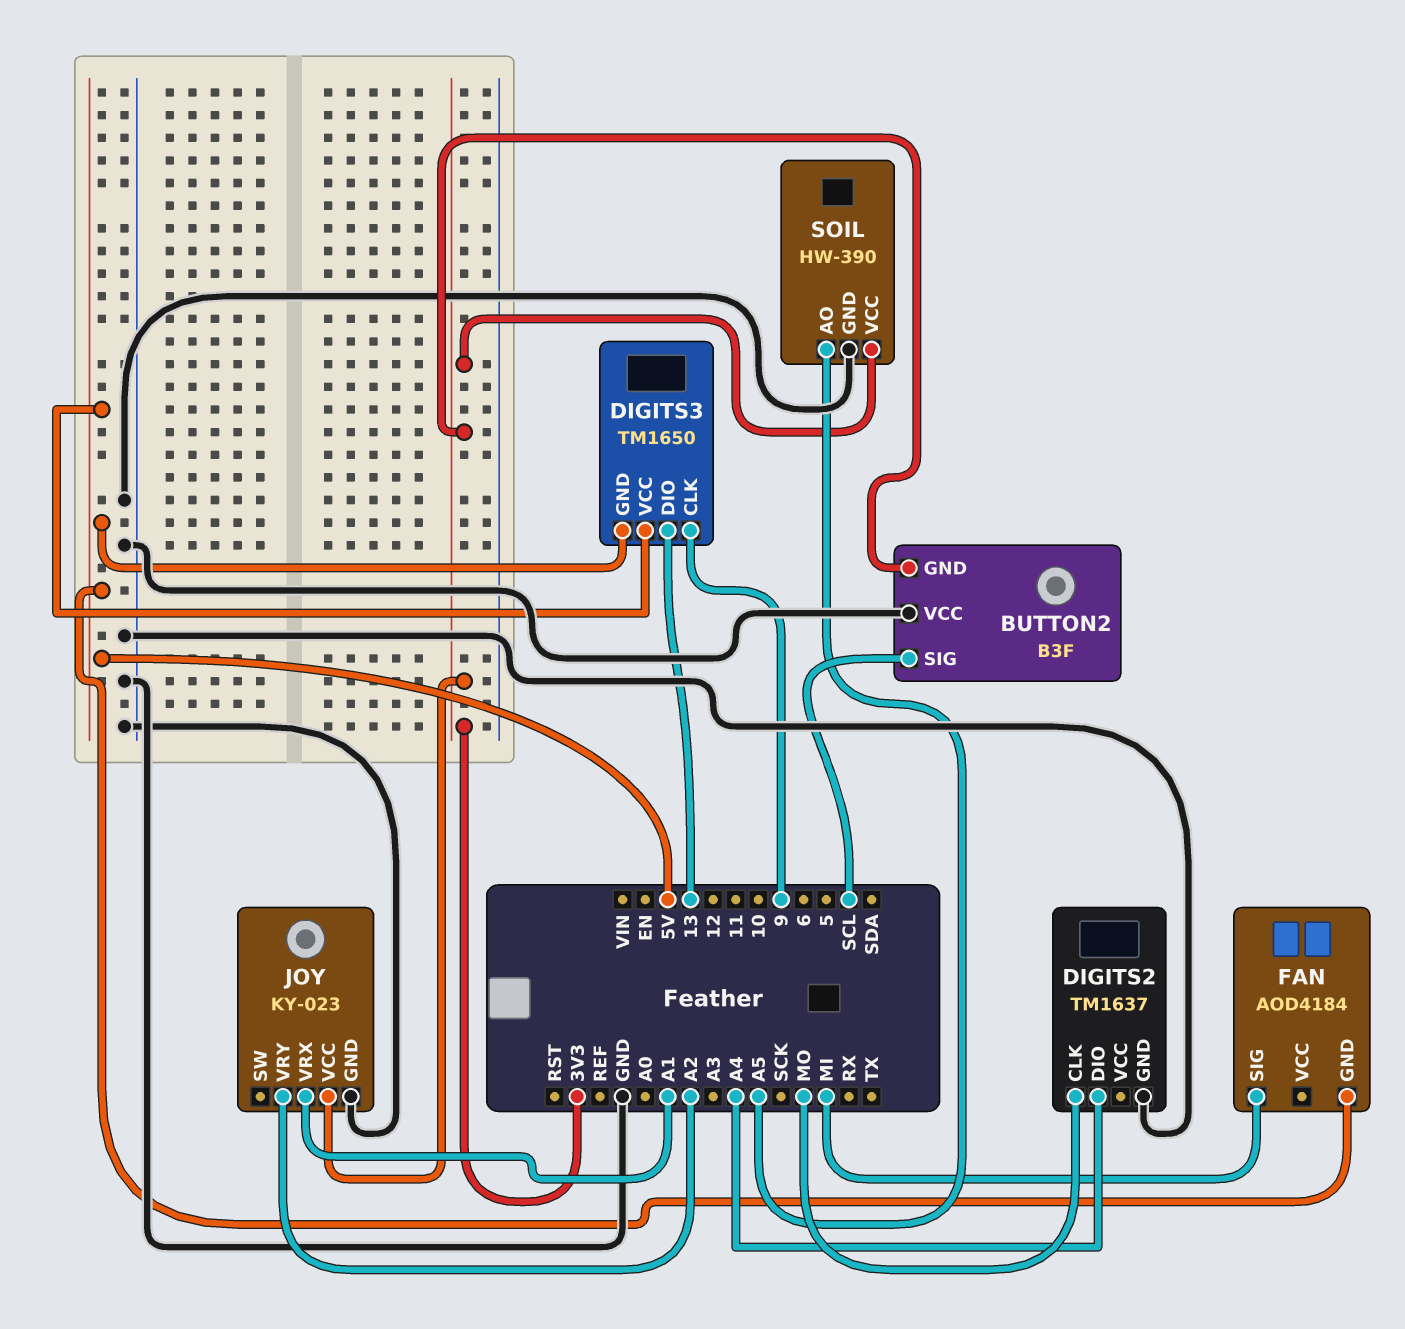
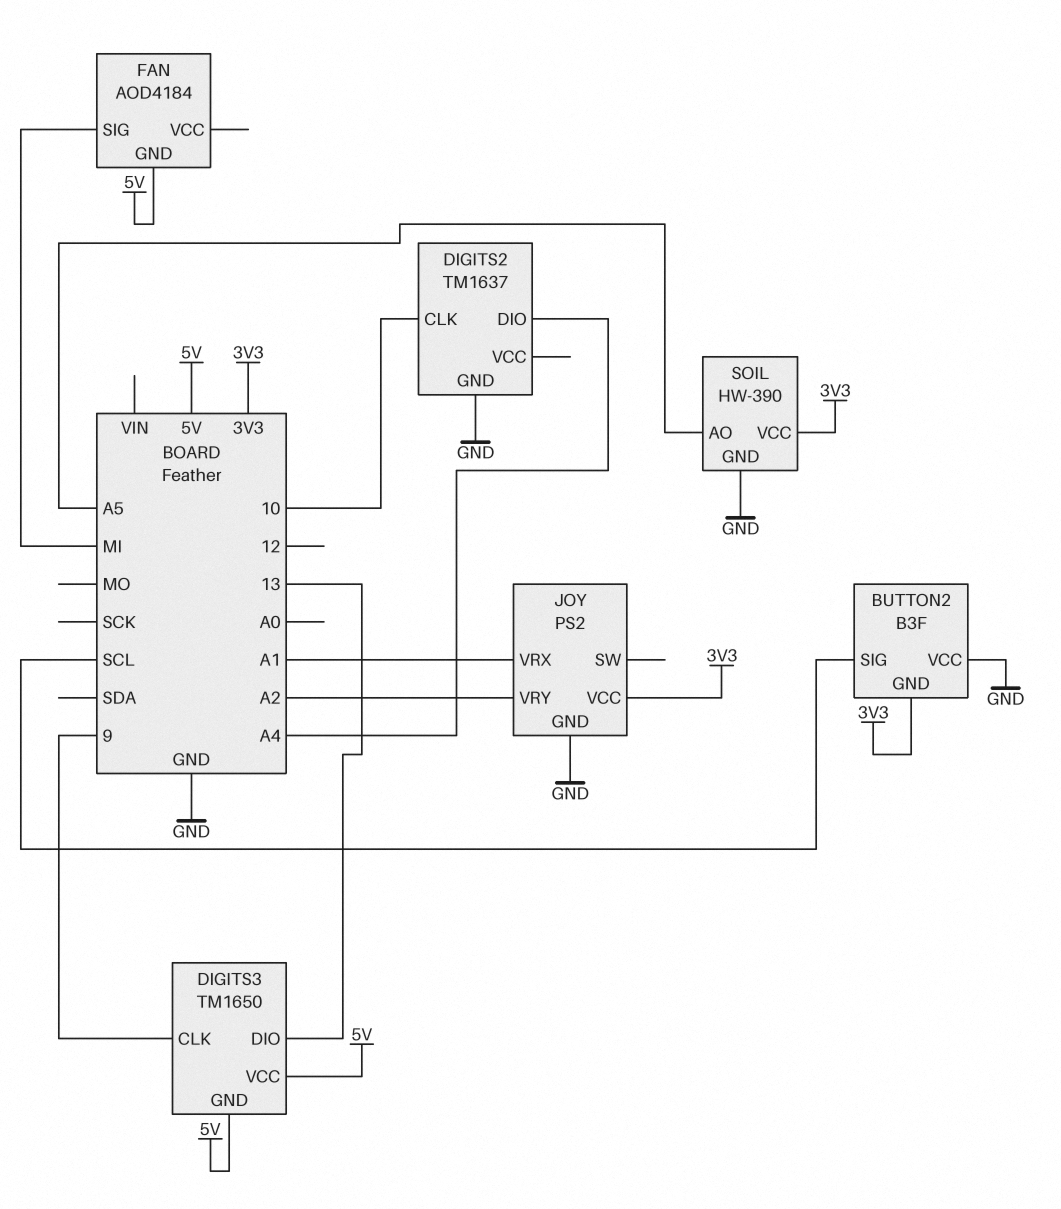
DIGITS2 pin CLK: MO -> 10
JOY: KY-023 -> PS2

